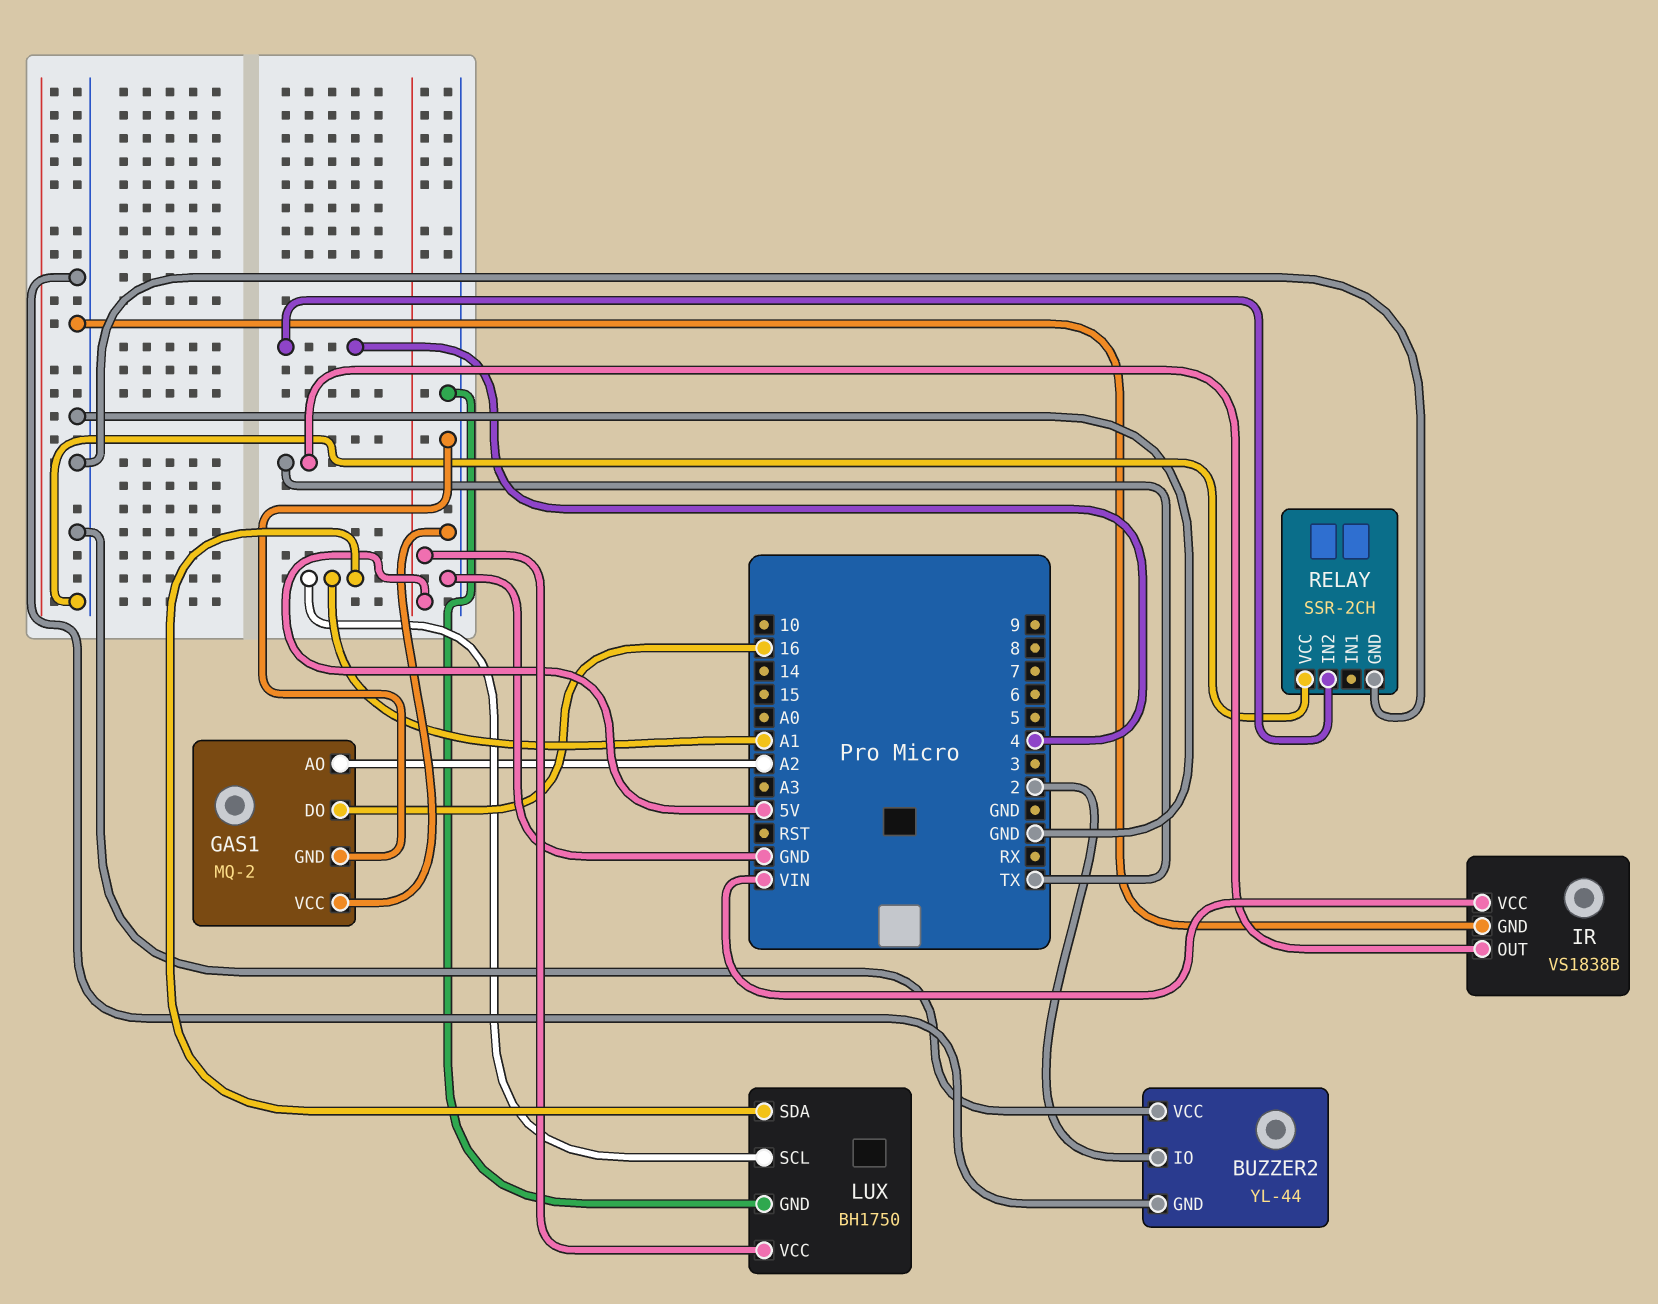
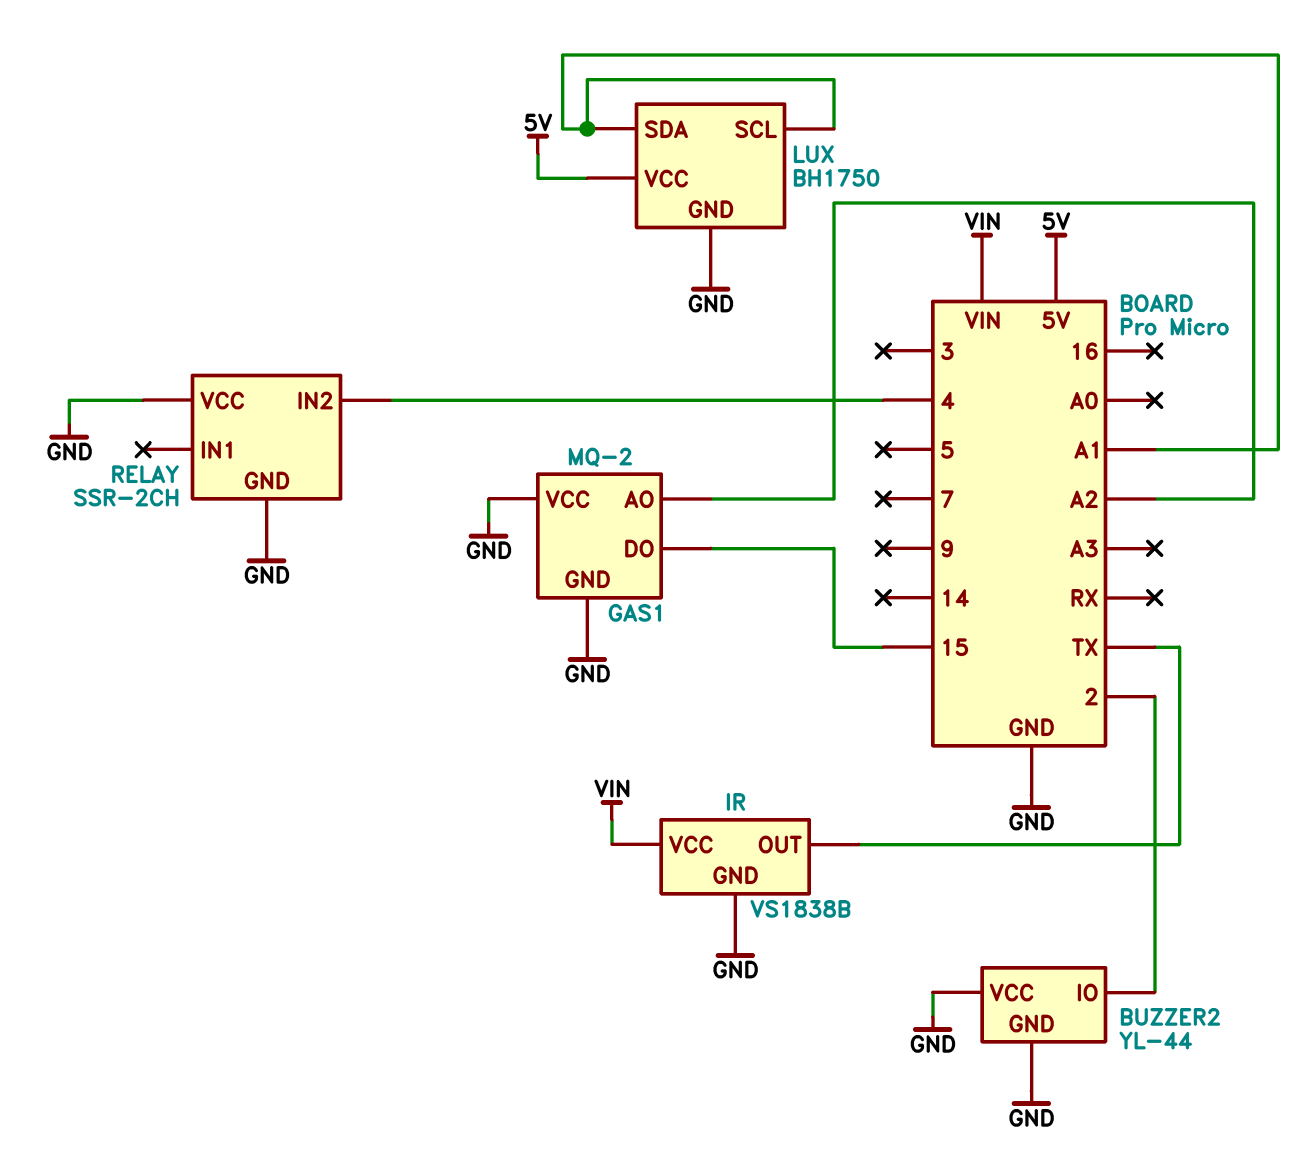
GAS1 pin DO: 16 -> 15

